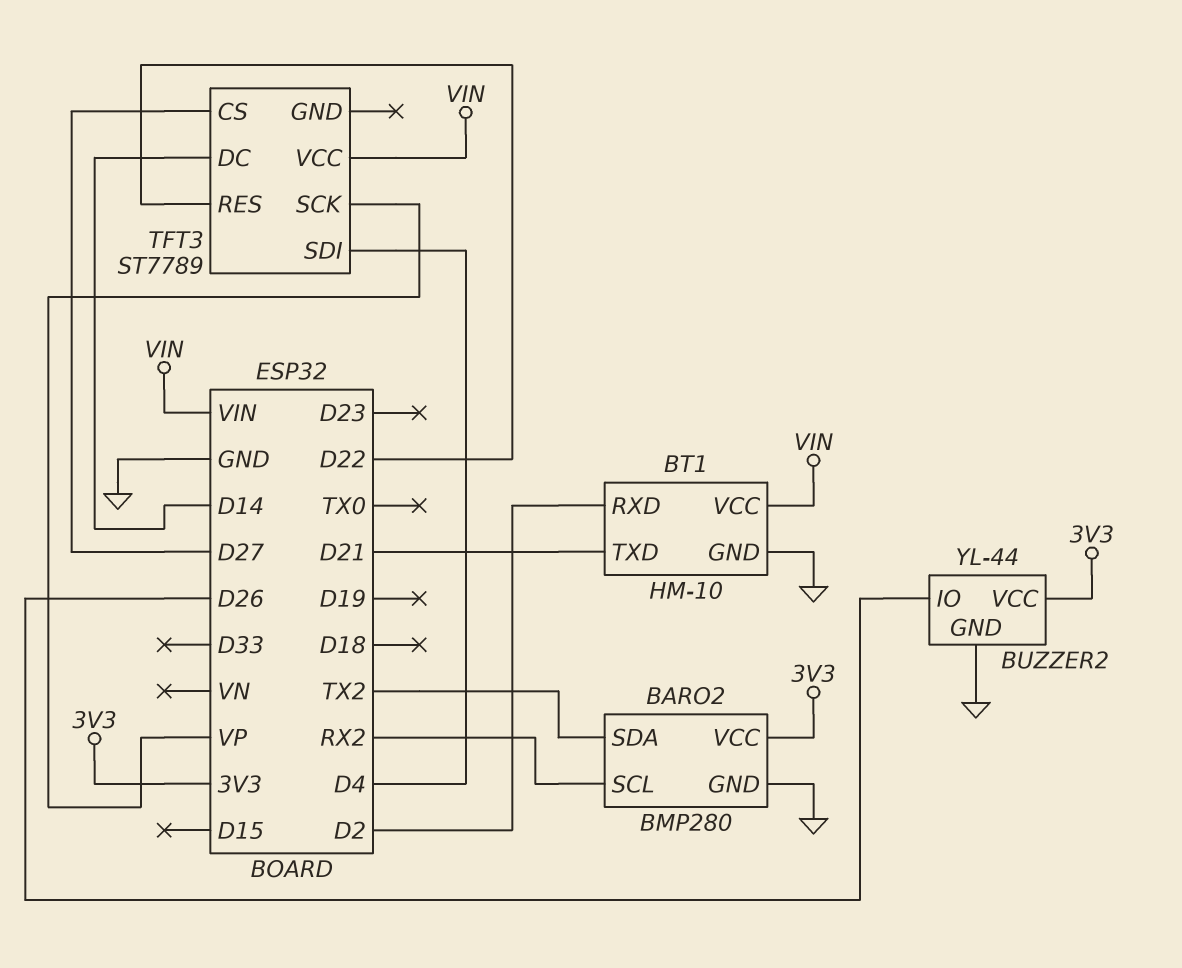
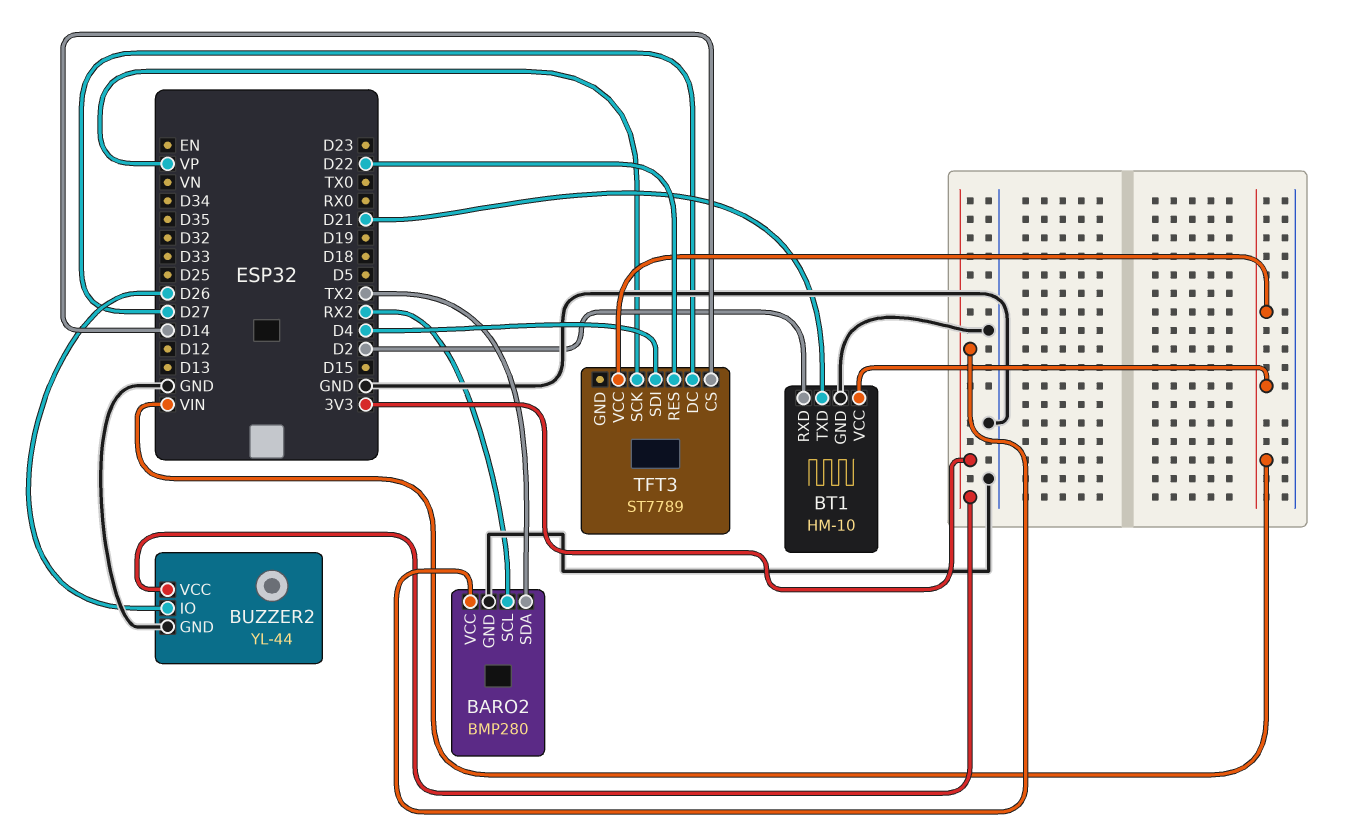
TFT3 pin CS: D27 -> D14
TFT3 pin DC: D14 -> D27

